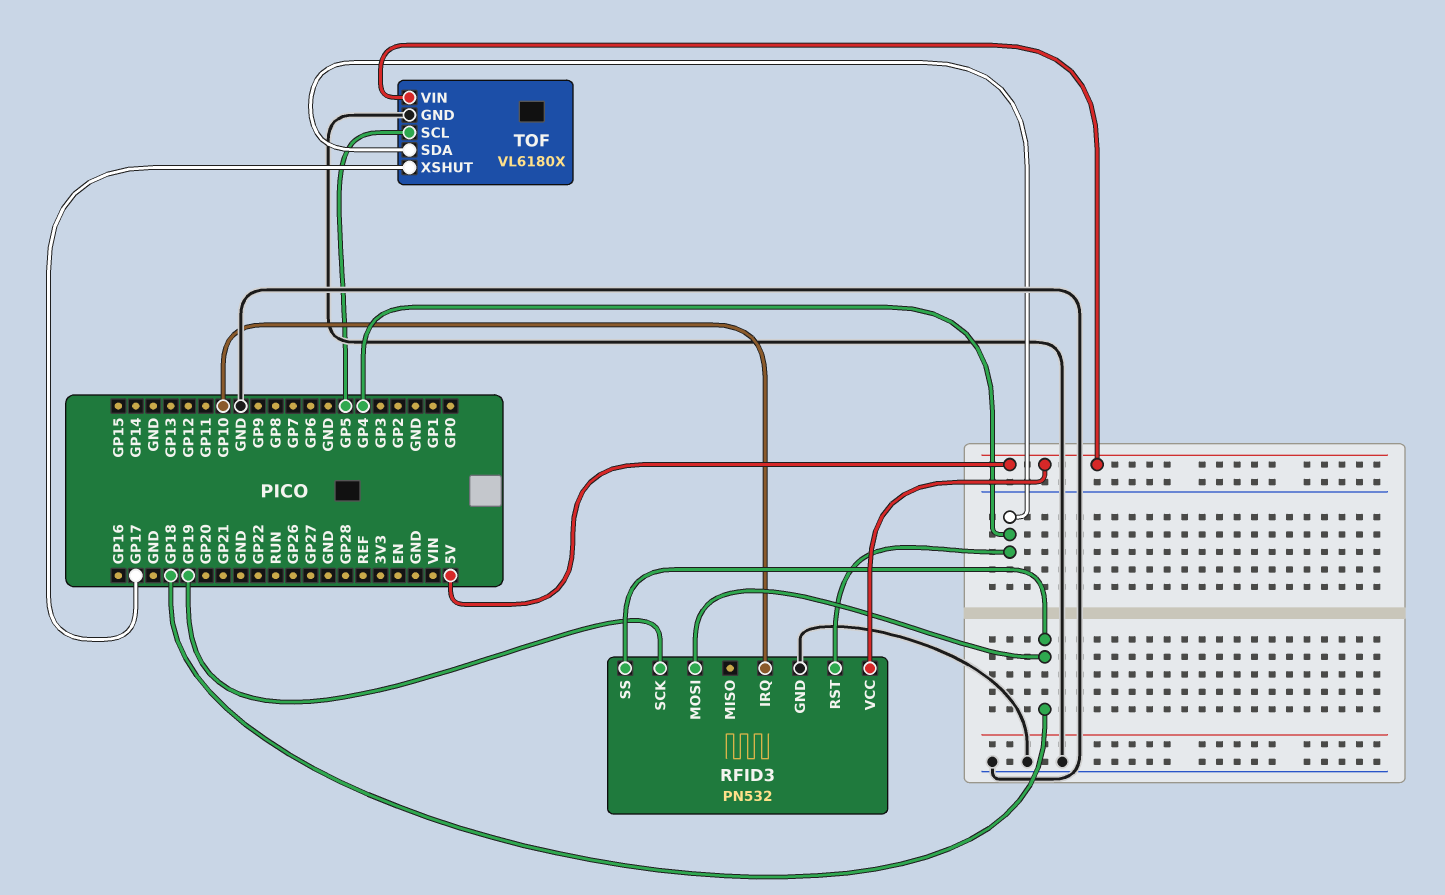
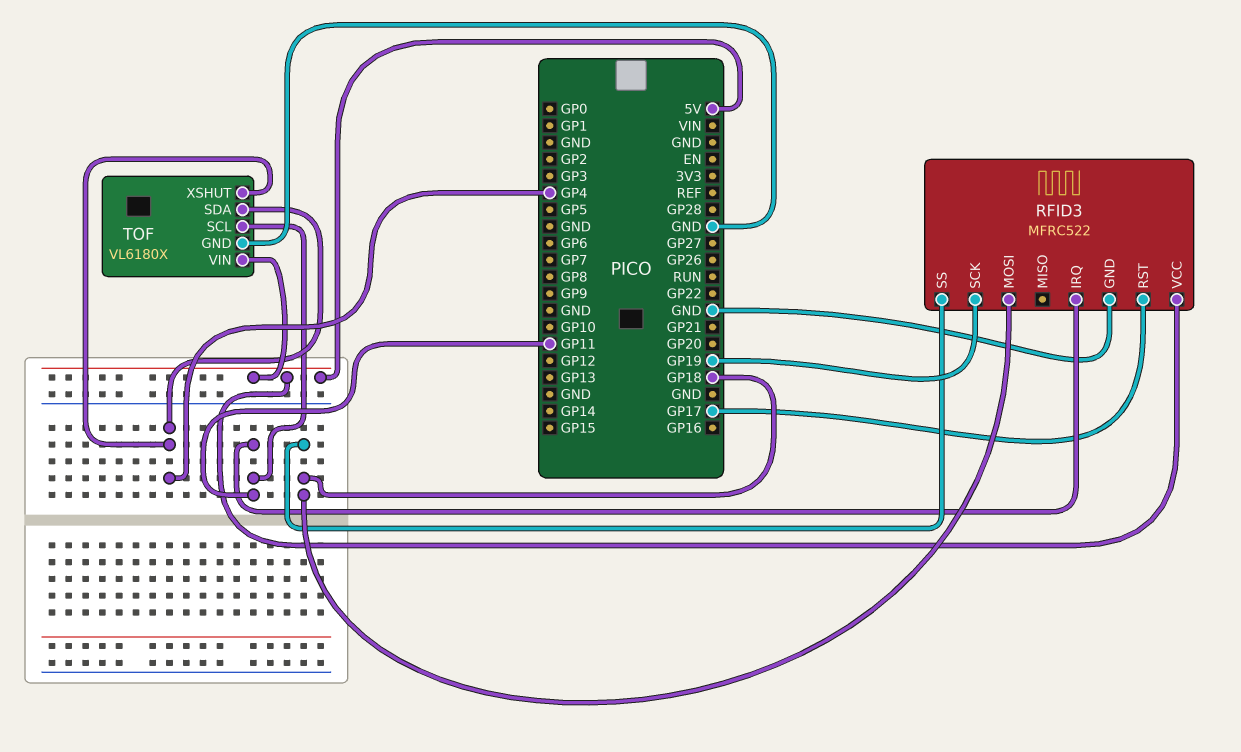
RFID3: PN532 -> MFRC522
RFID3 pin IRQ: GP10 -> GP11
RFID3 pin RST: GP4 -> GP17
TOF pin SCL: GP5 -> GP11
TOF pin XSHUT: GP17 -> GP4

